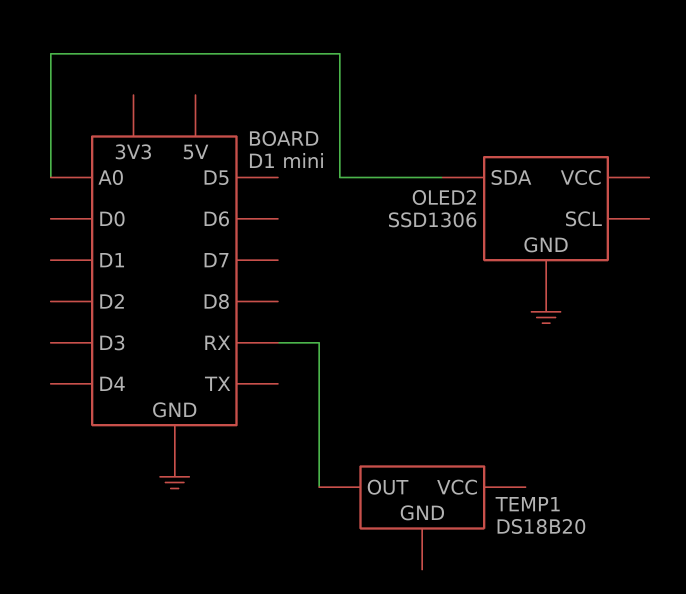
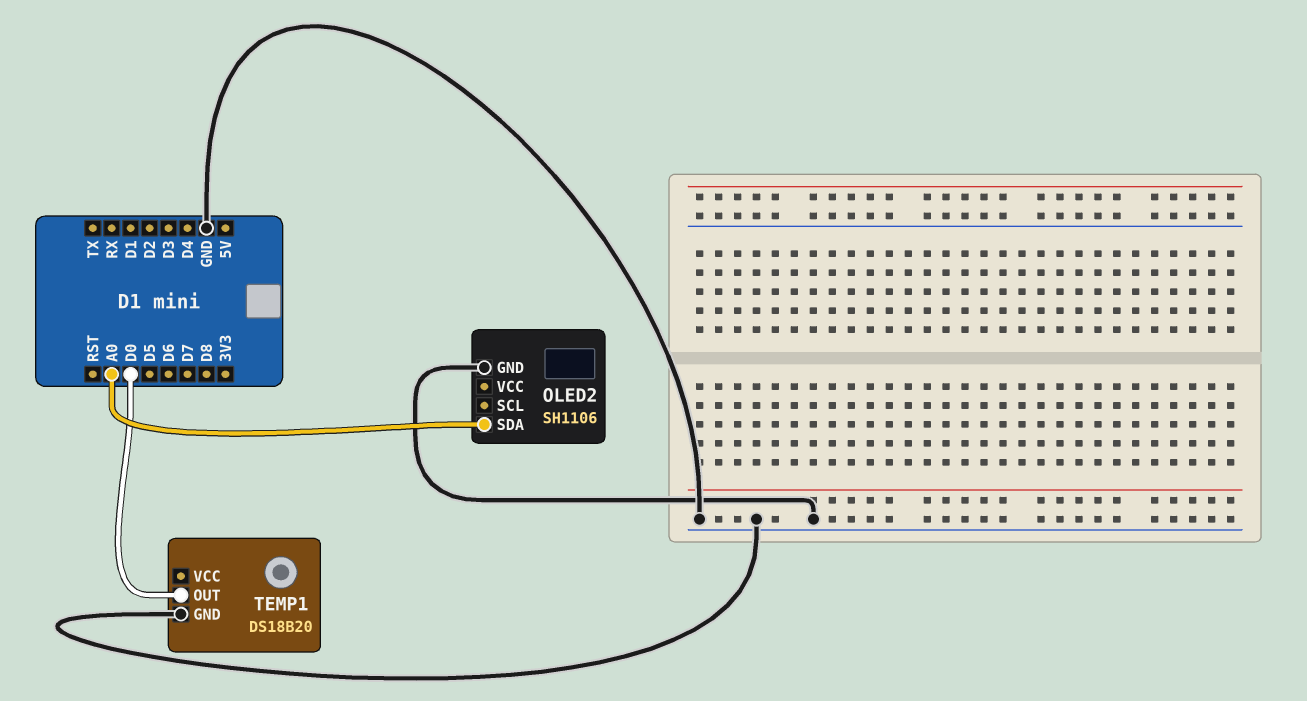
OLED2: SSD1306 -> SH1106
TEMP1 pin GND: none -> GND
TEMP1 pin OUT: RX -> D0

